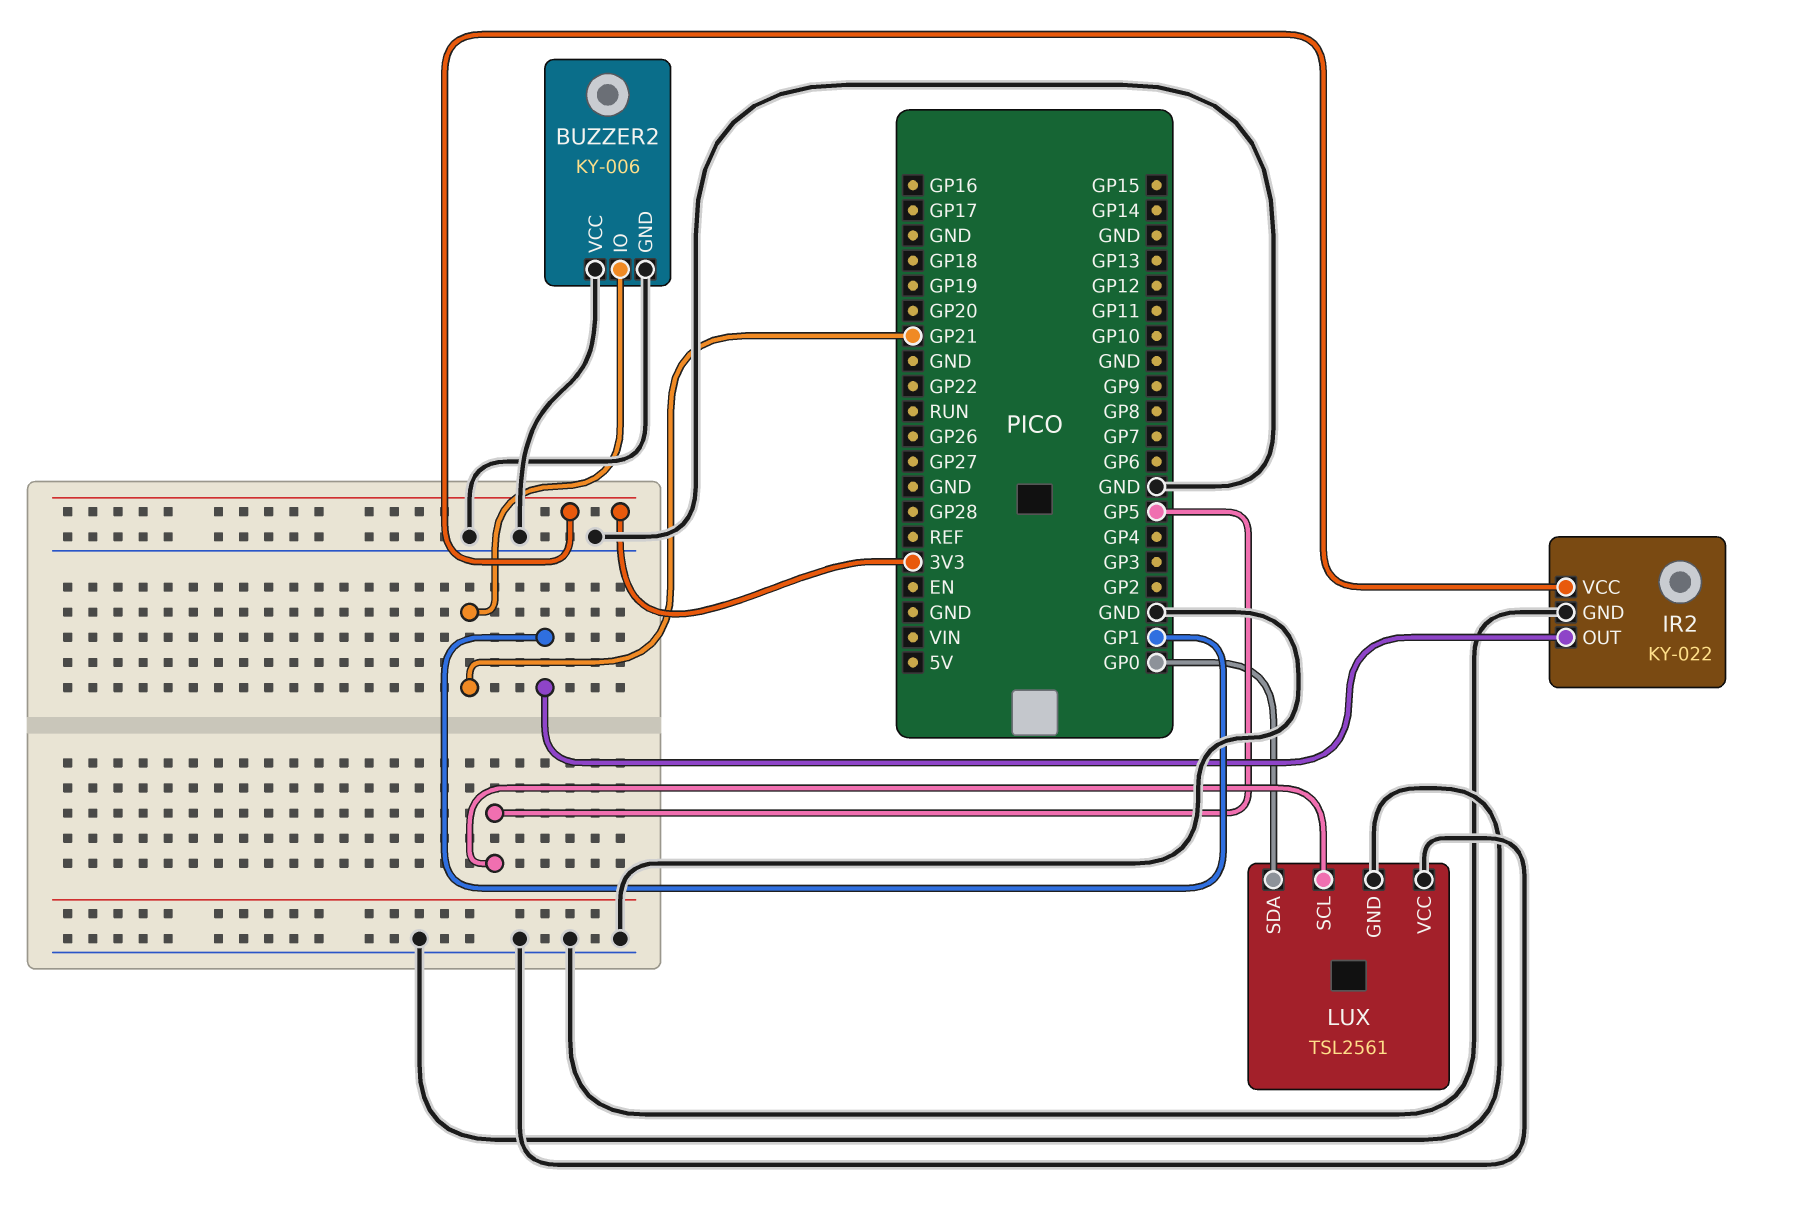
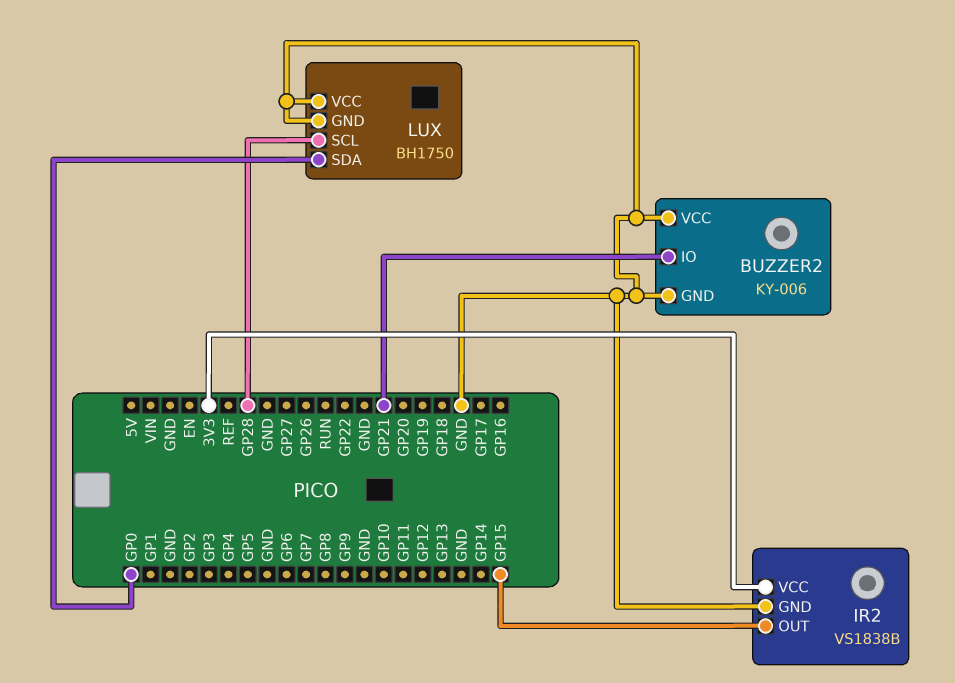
IR2: KY-022 -> VS1838B
IR2 pin OUT: GP1 -> GP15
LUX: TSL2561 -> BH1750
LUX pin SCL: GP5 -> GP28

